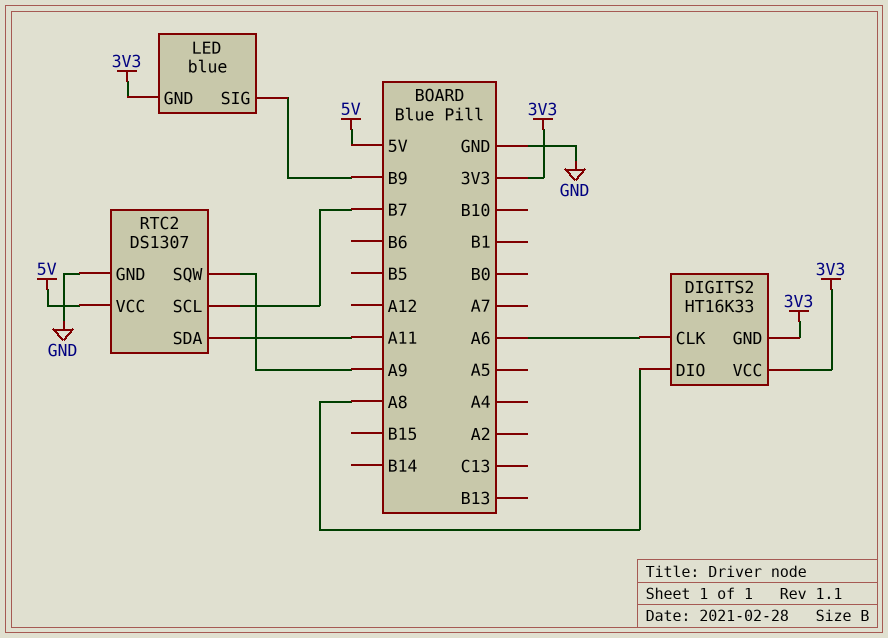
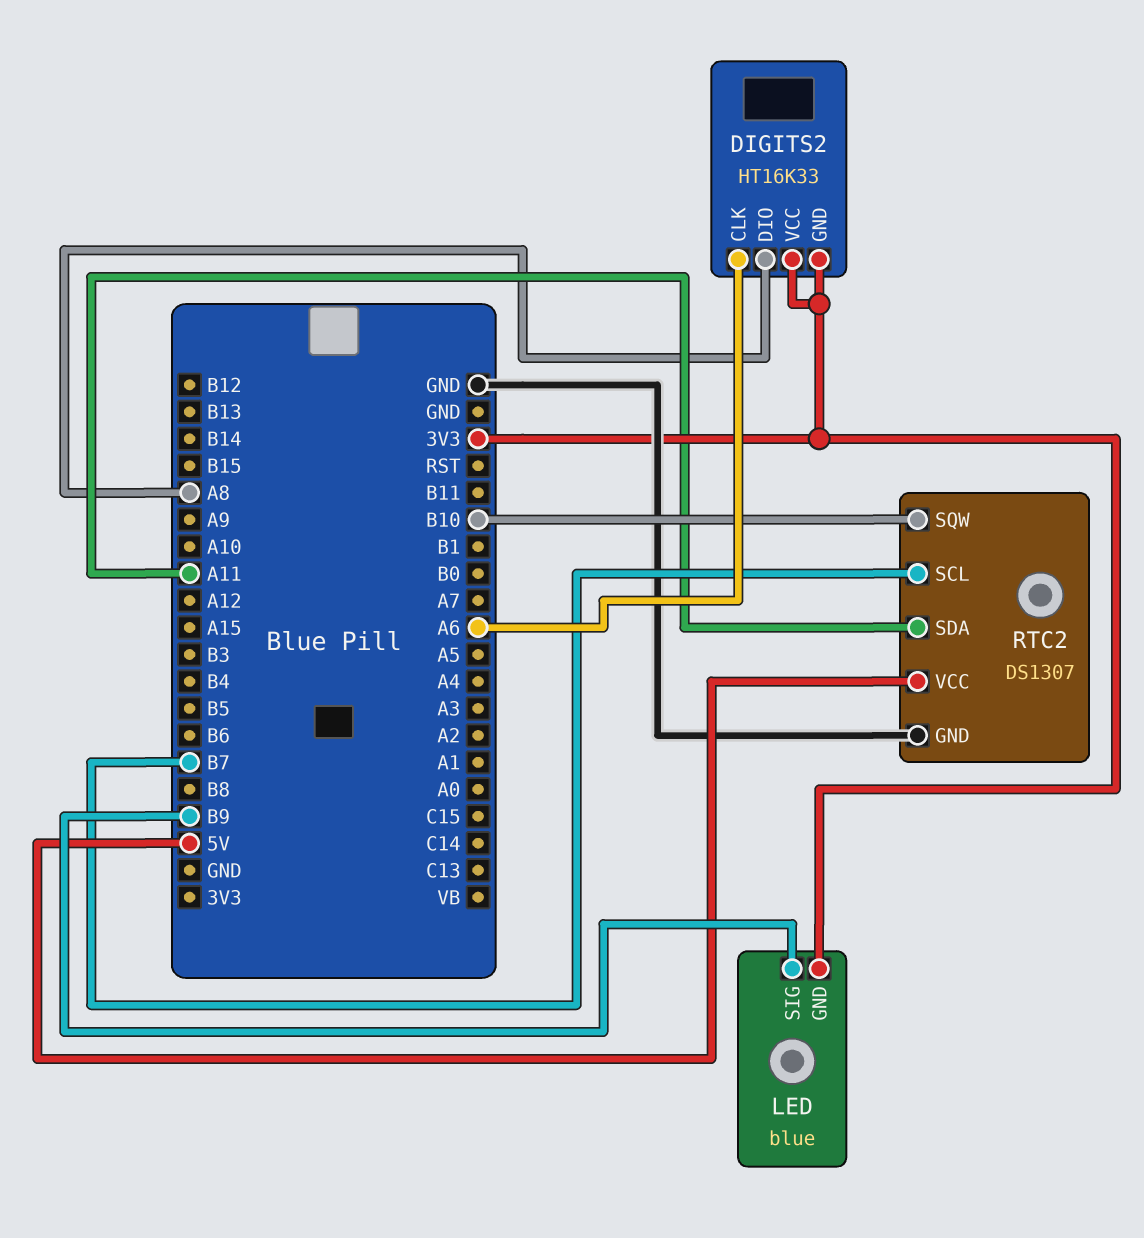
RTC2 pin SQW: A9 -> B10

